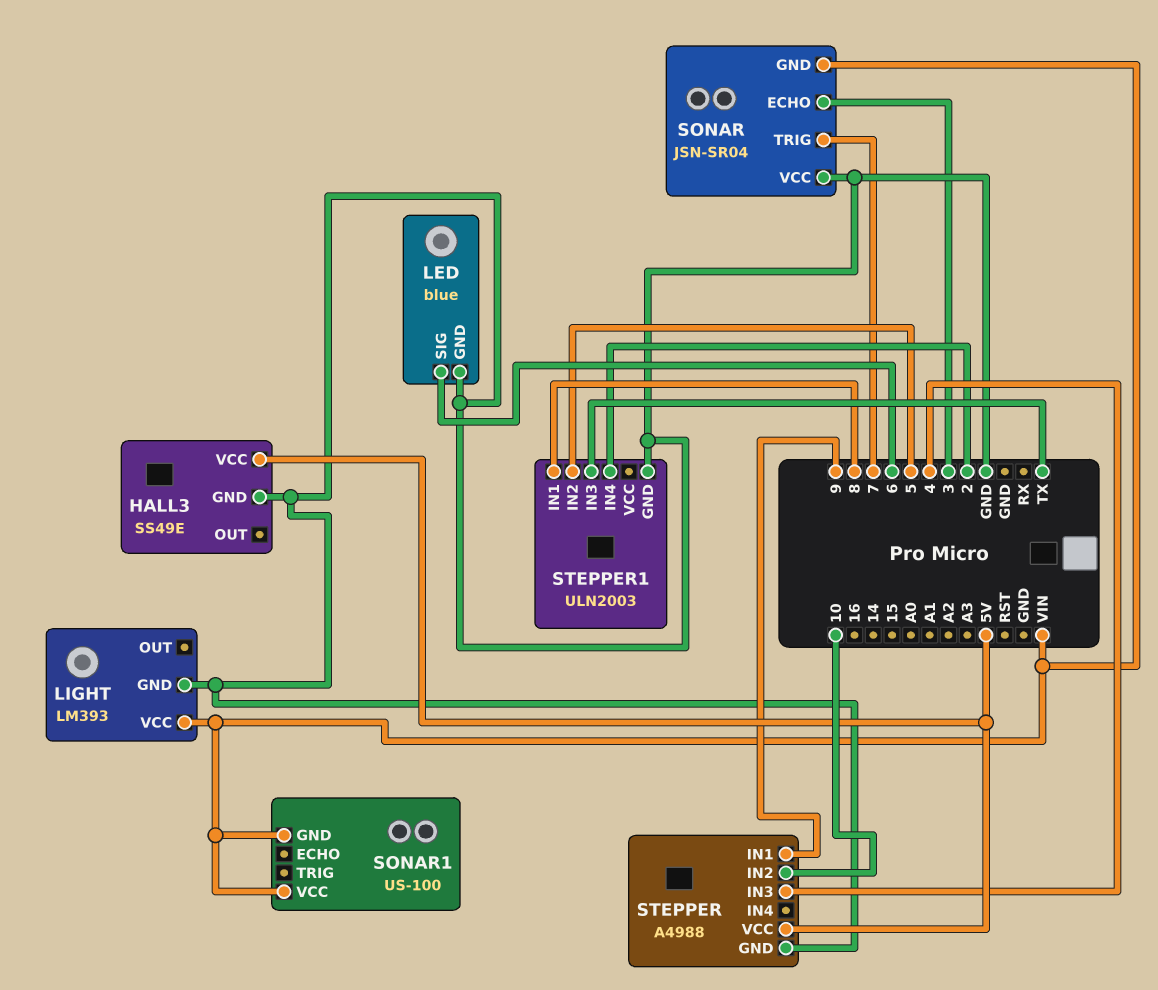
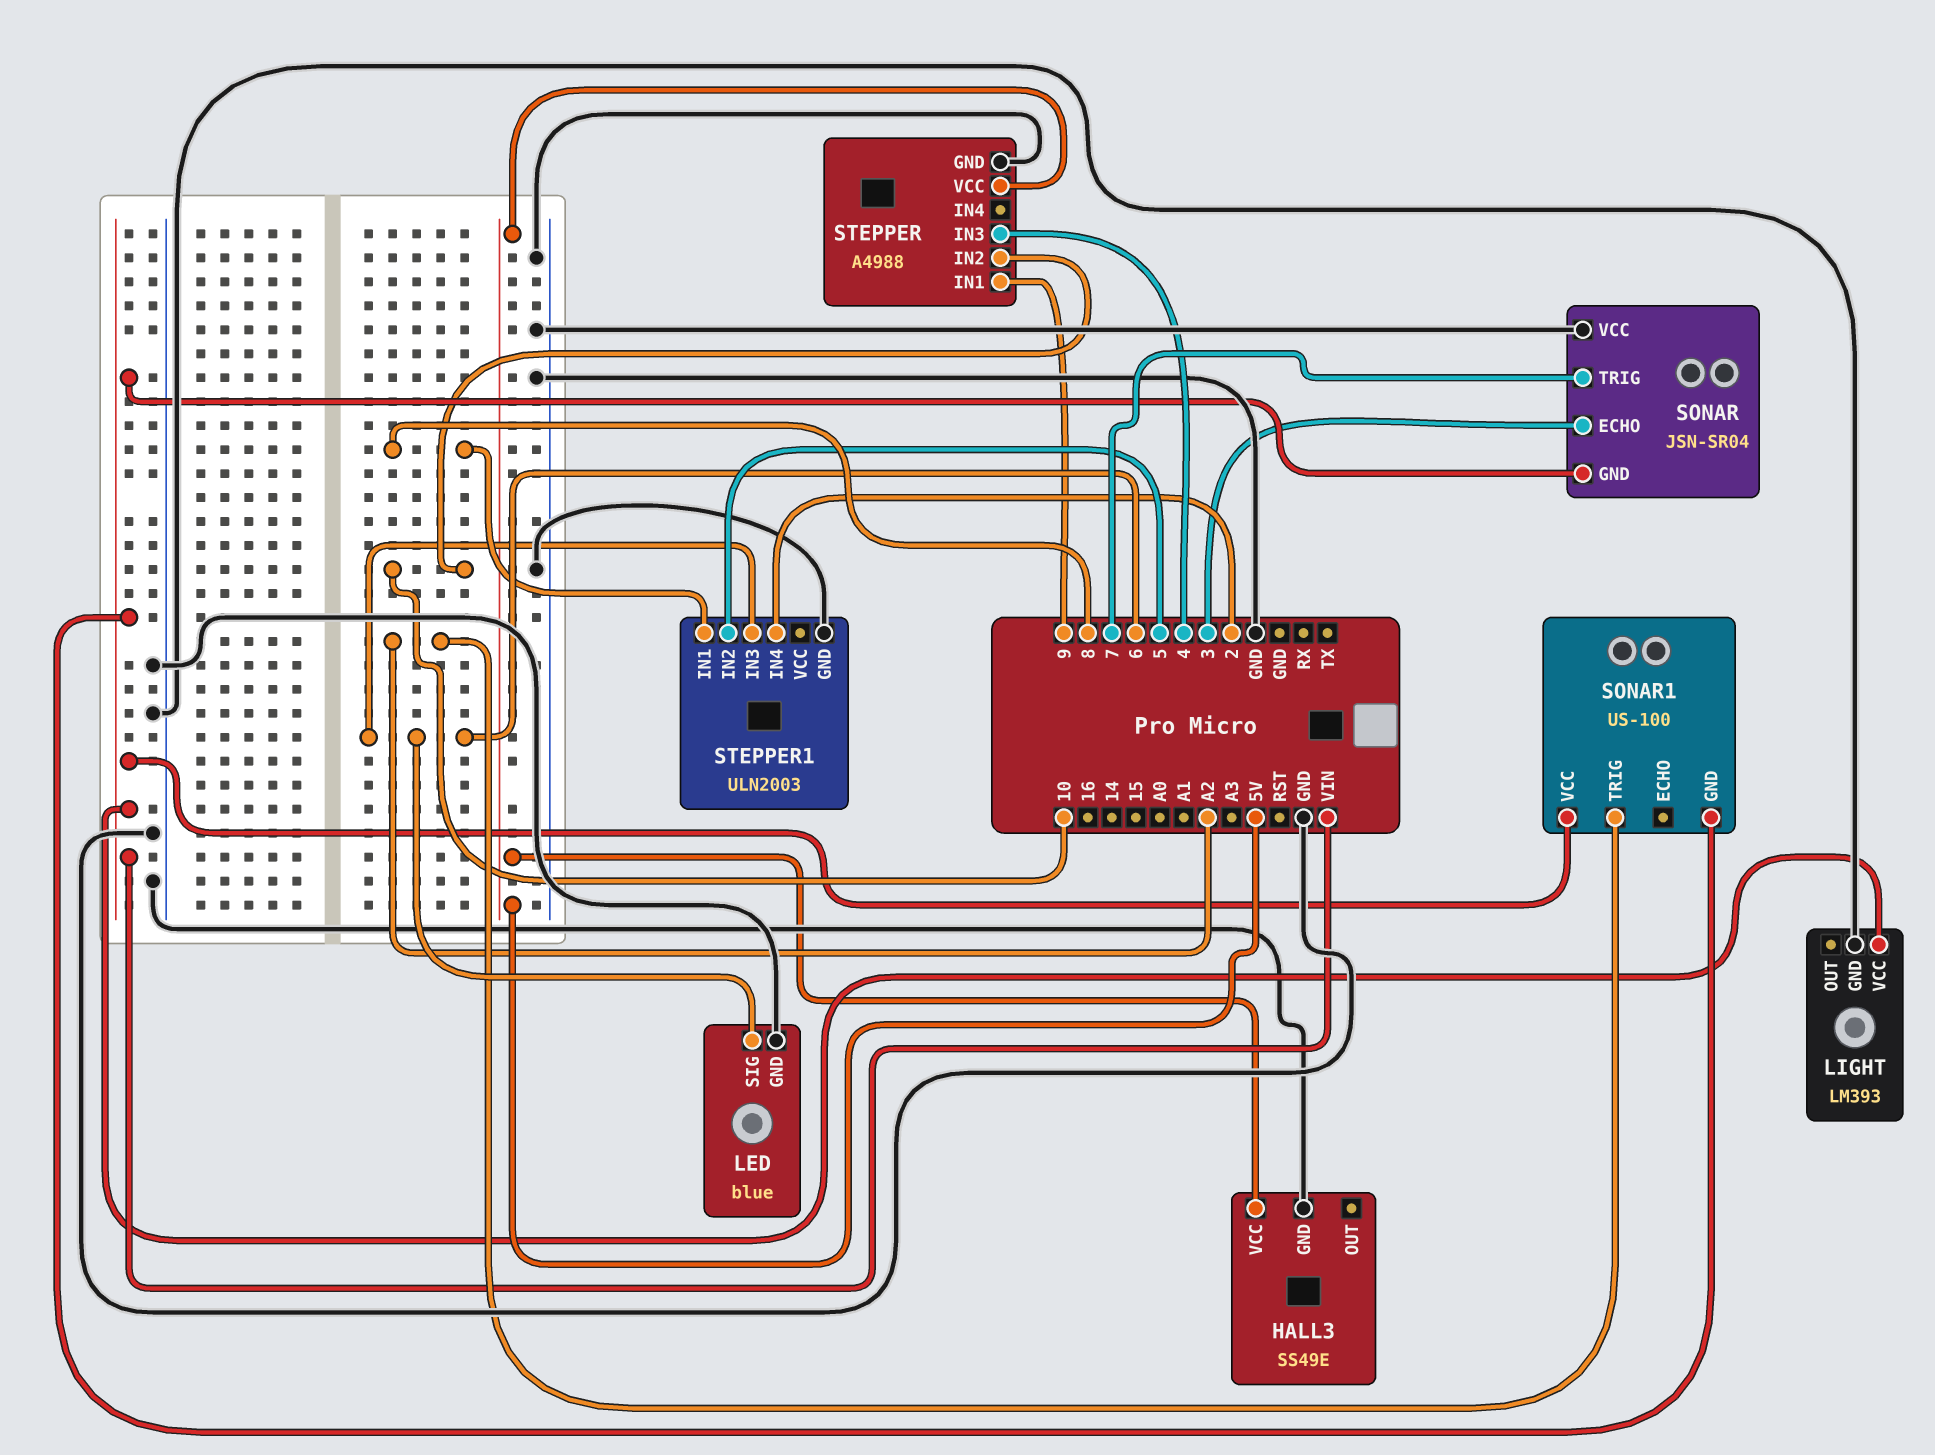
SONAR1 pin TRIG: none -> A2
STEPPER1 pin IN3: TX -> 6

